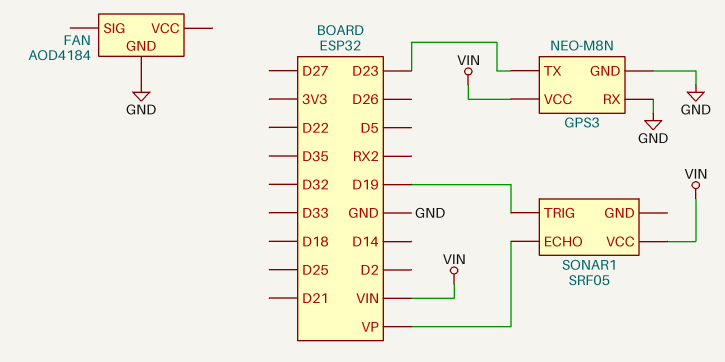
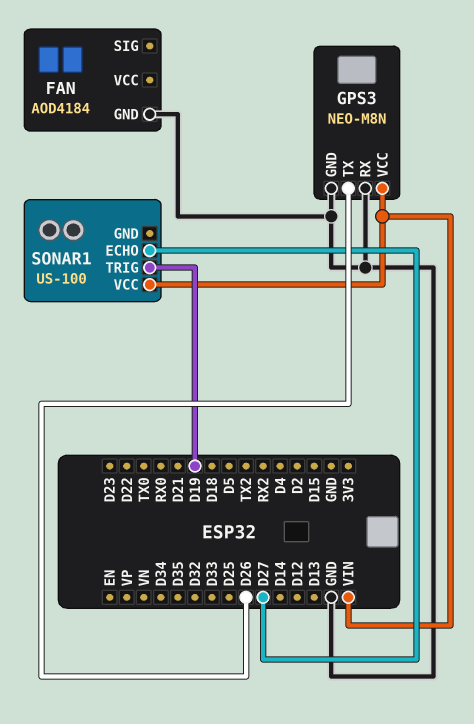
GPS3 pin TX: D23 -> D26
SONAR1: SRF05 -> US-100
SONAR1 pin ECHO: VP -> D27

